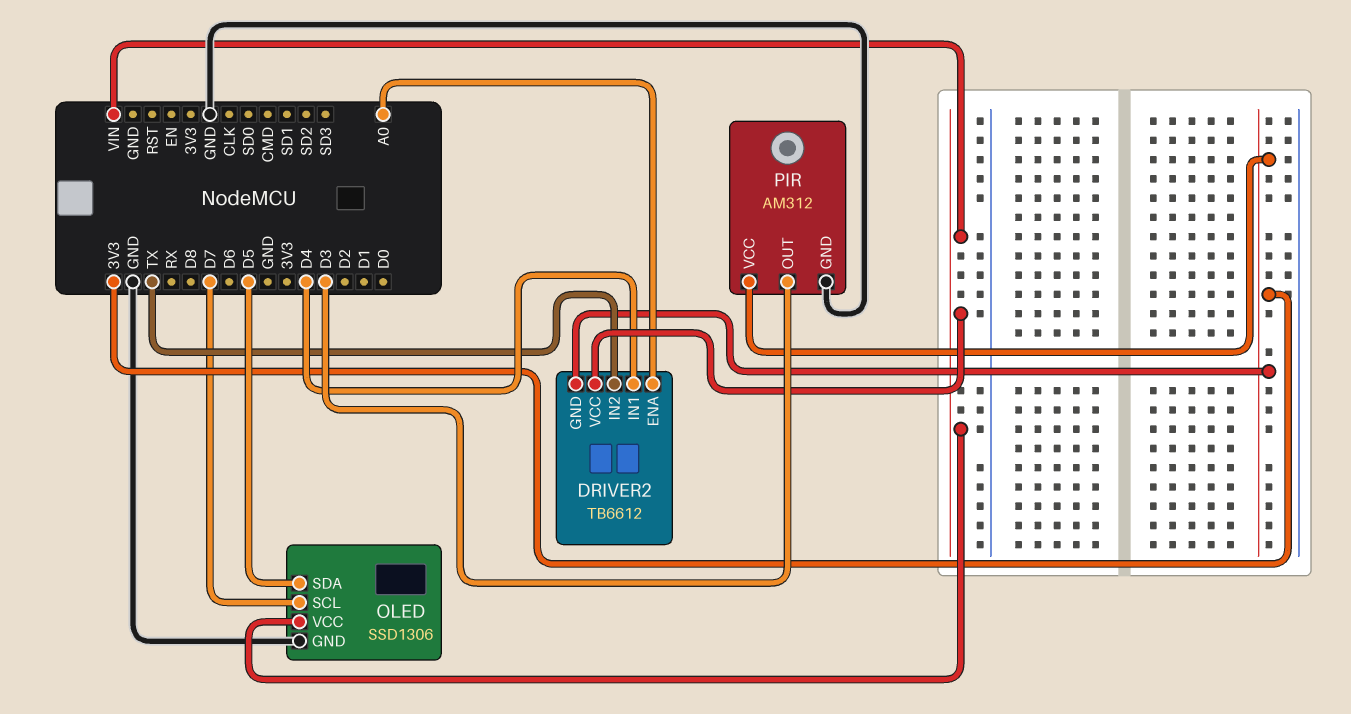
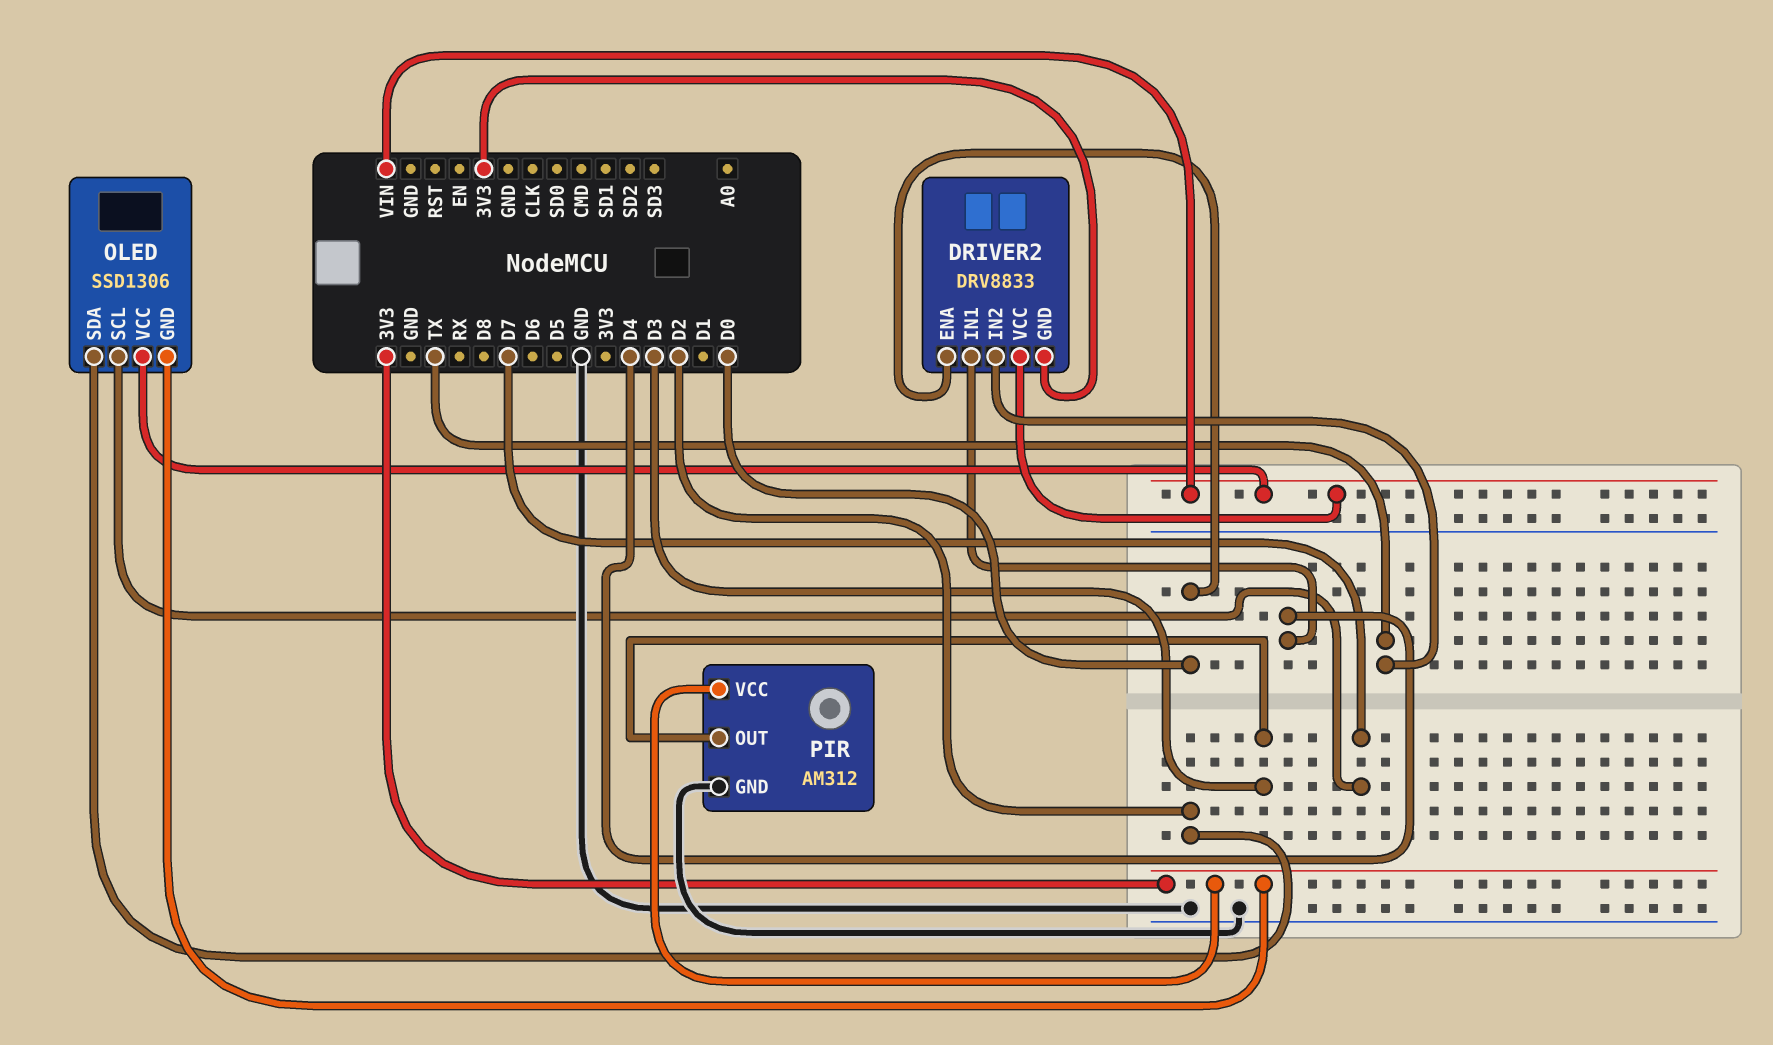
DRIVER2: TB6612 -> DRV8833
DRIVER2 pin ENA: A0 -> D0
OLED pin GND: GND -> 3V3
OLED pin SDA: D5 -> D2

